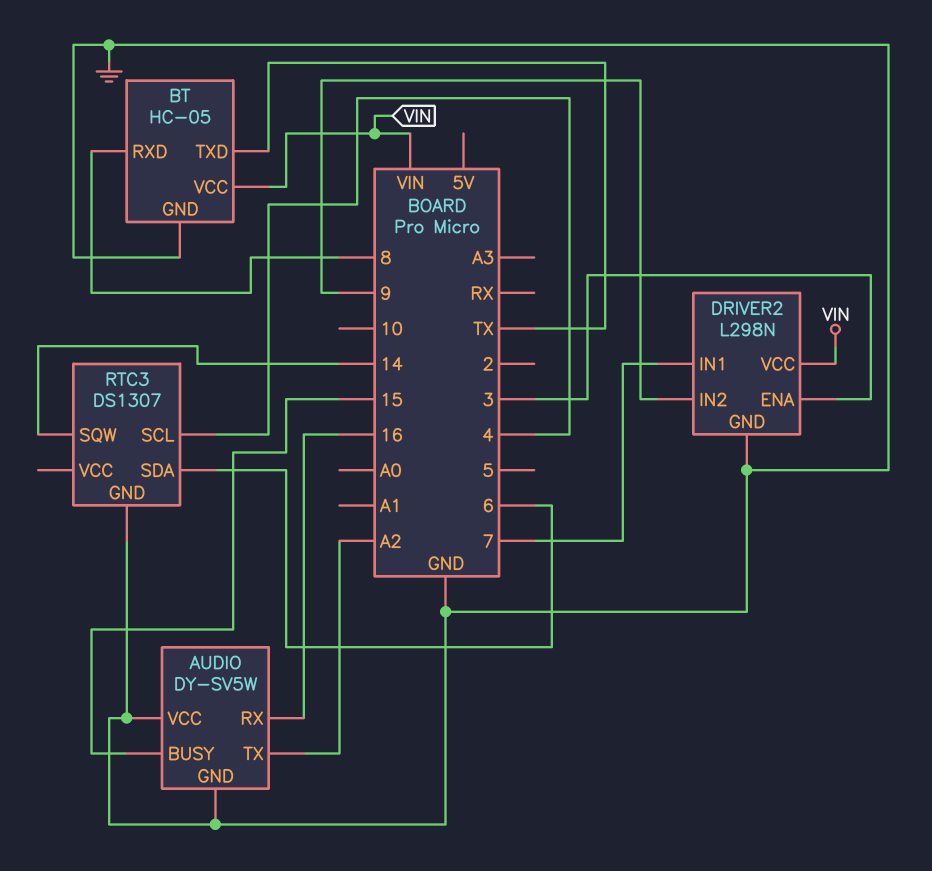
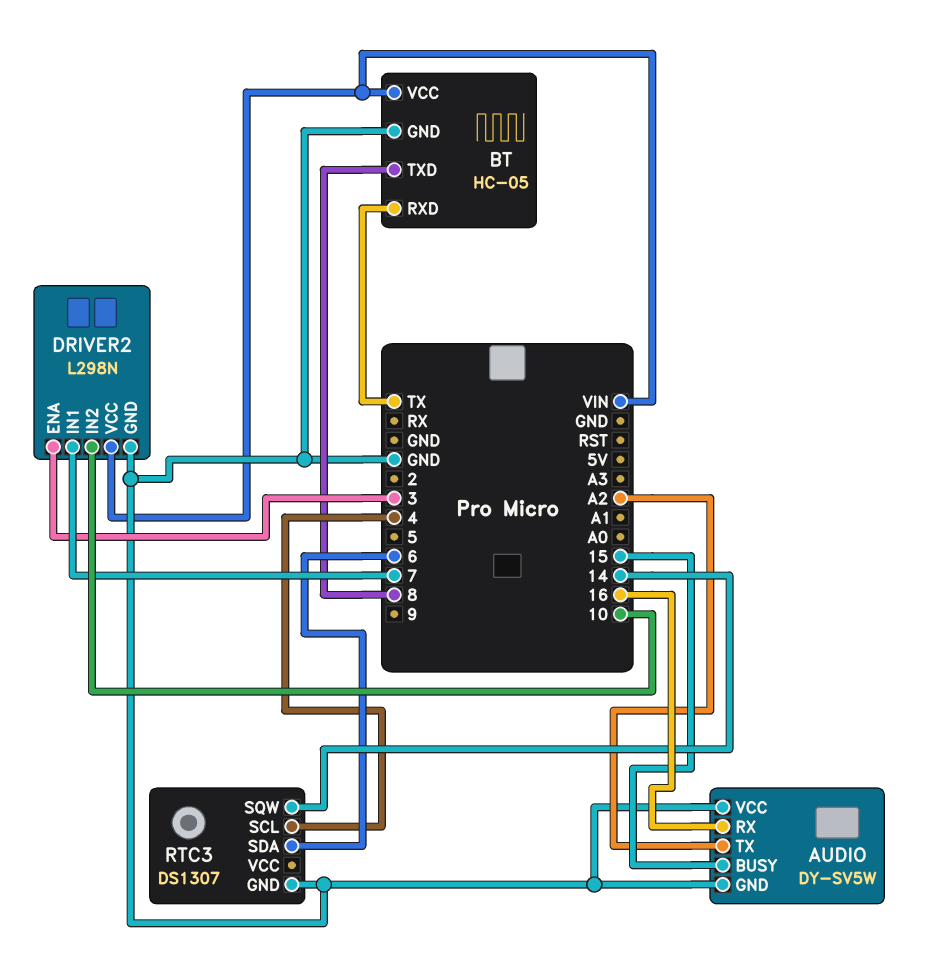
BT pin RXD: 8 -> TX
BT pin TXD: TX -> 8
DRIVER2 pin IN2: 9 -> 10

